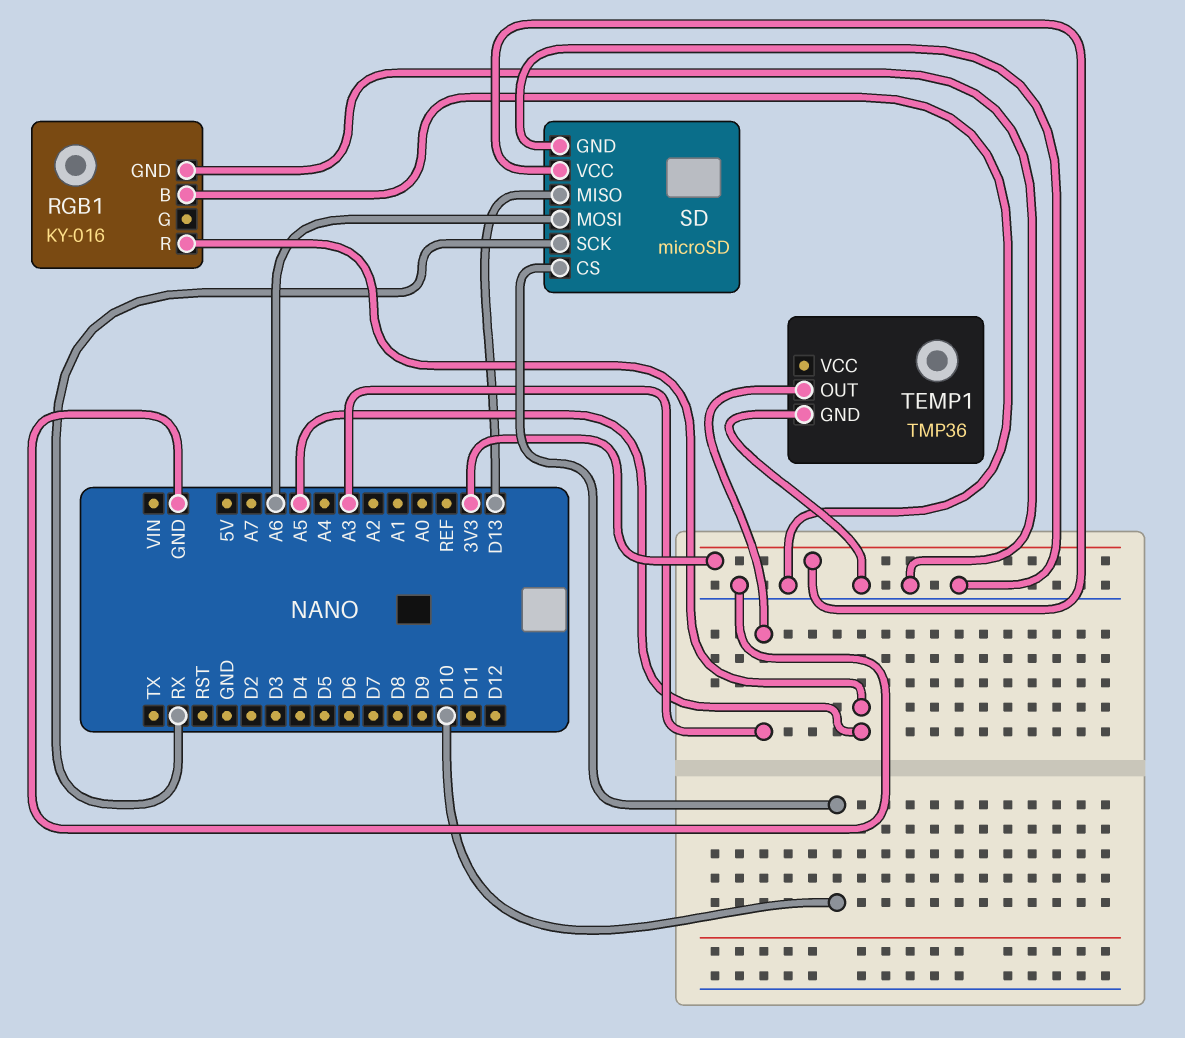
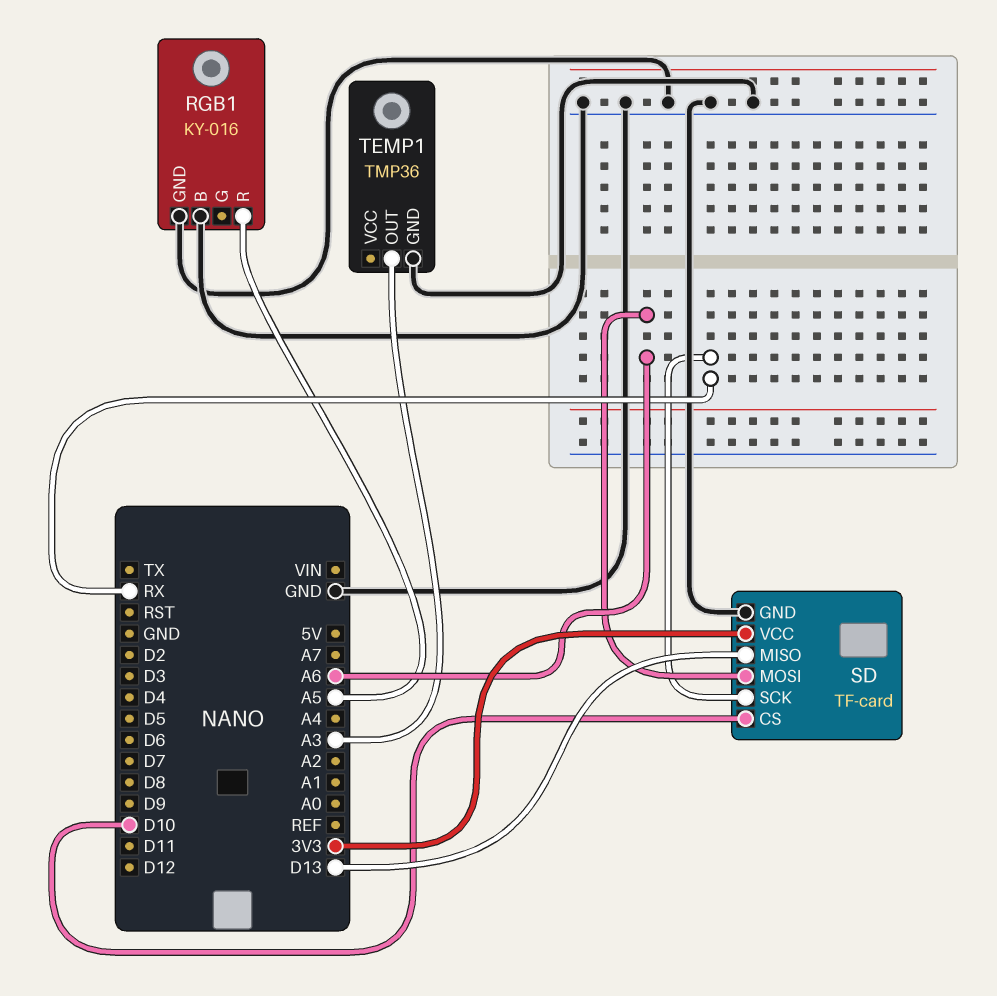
SD: microSD -> TF-card

